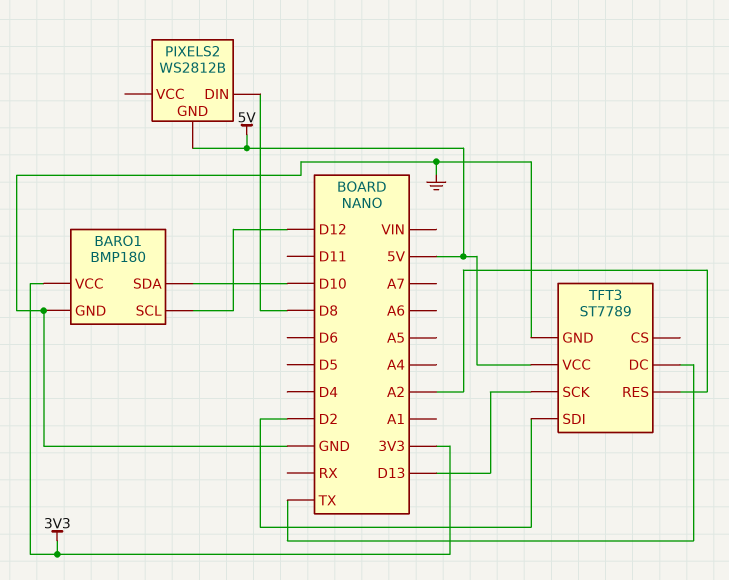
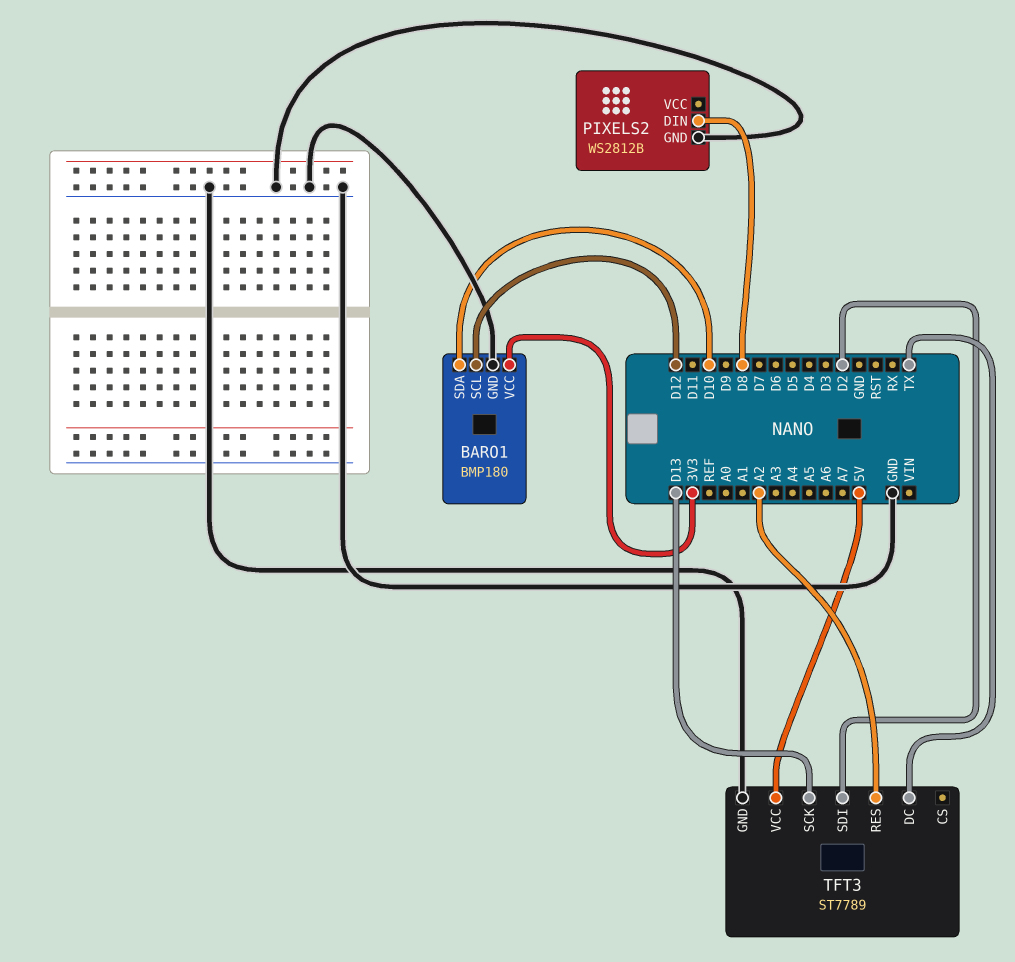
PIXELS2 pin GND: 5V -> GND

